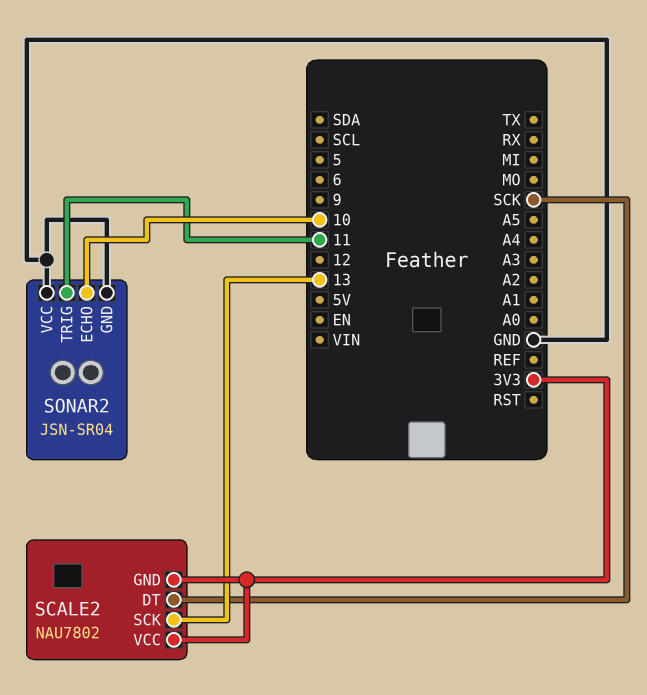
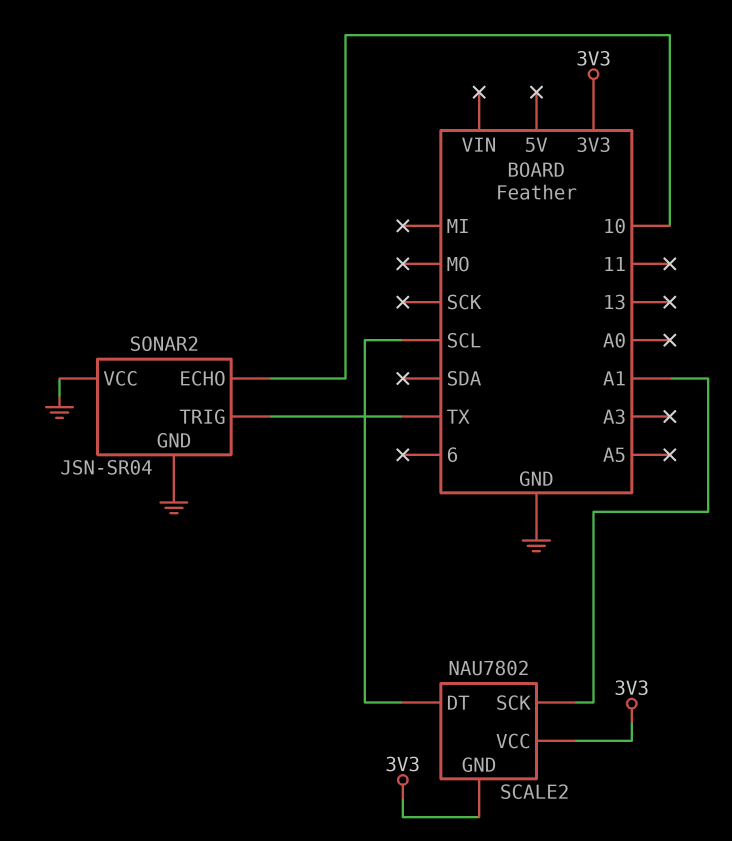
SCALE2 pin DT: SCK -> SCL
SCALE2 pin SCK: 13 -> A1
SONAR2 pin TRIG: 11 -> TX

